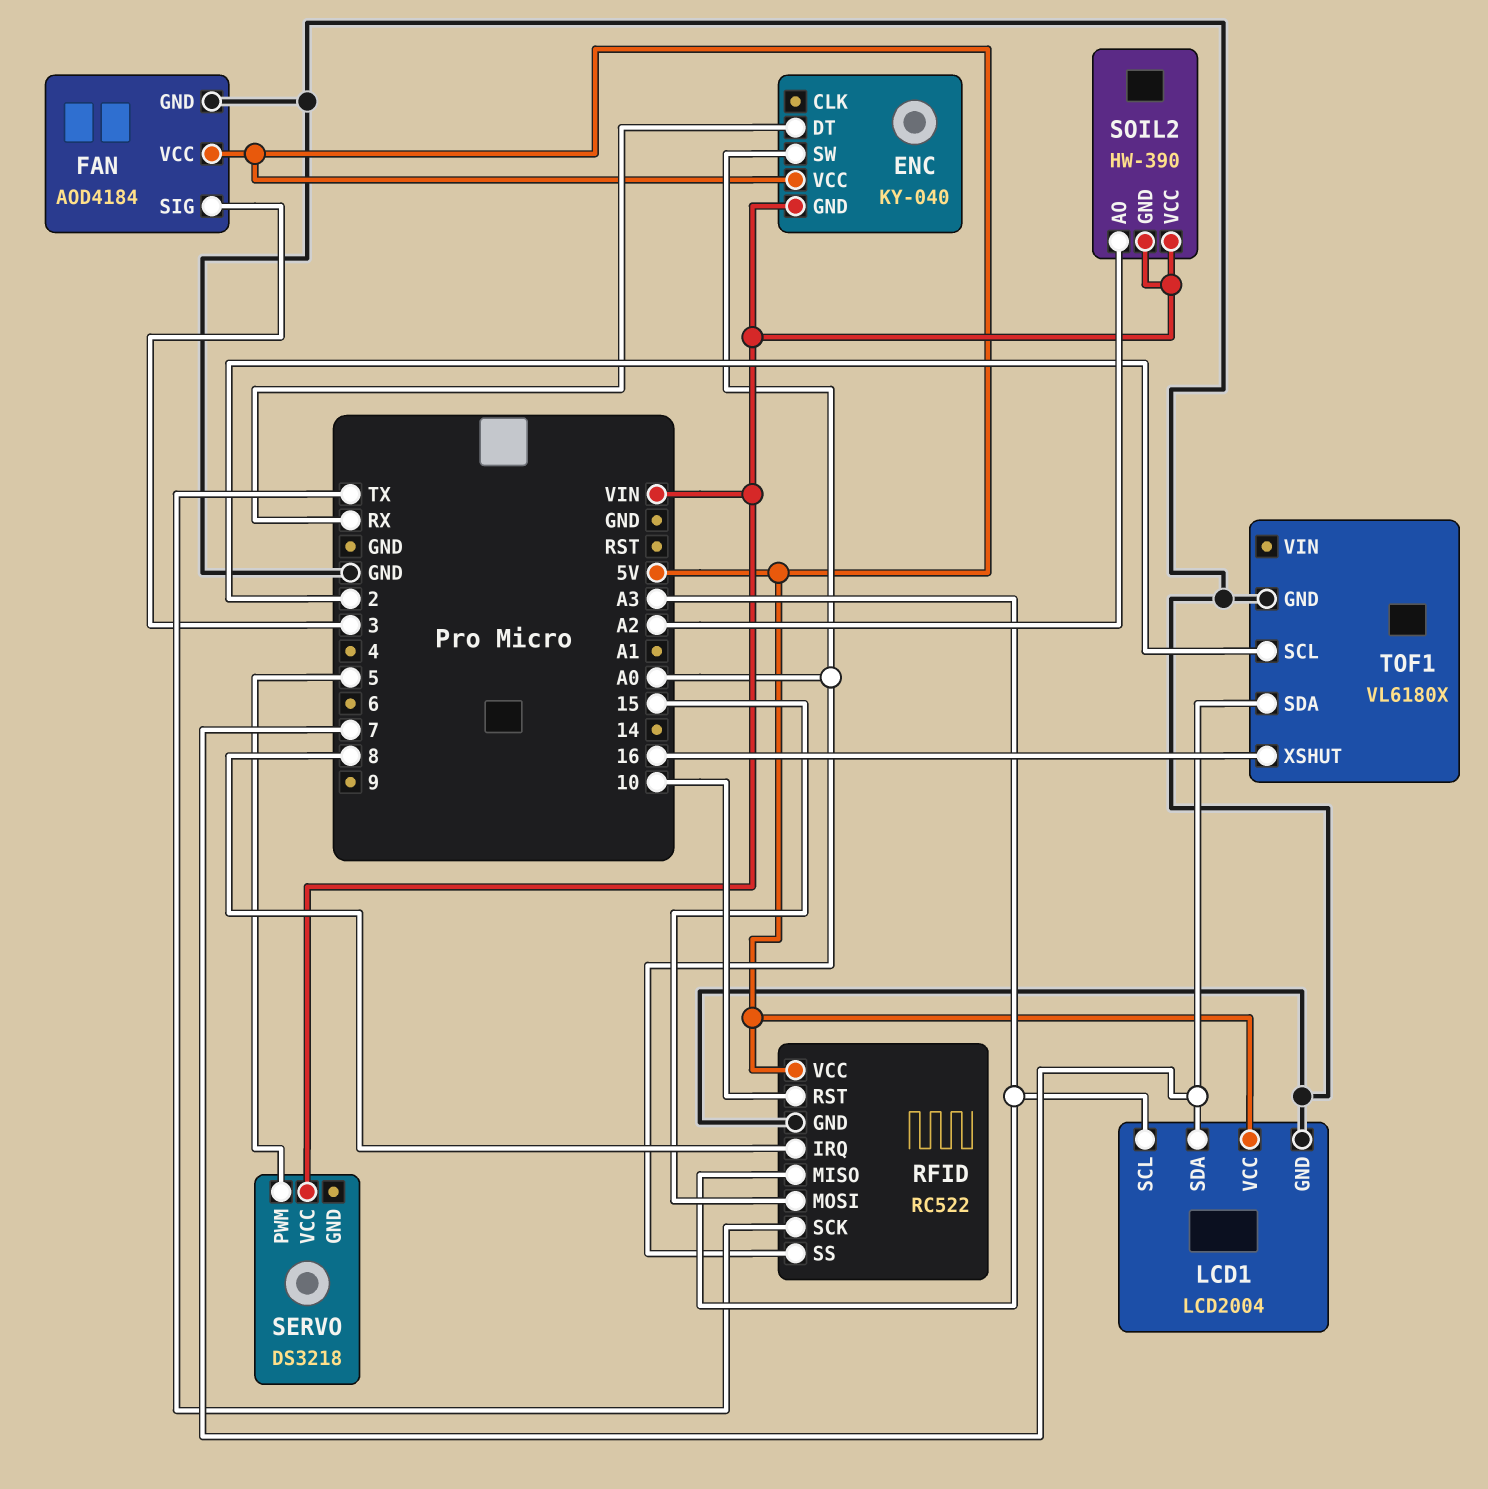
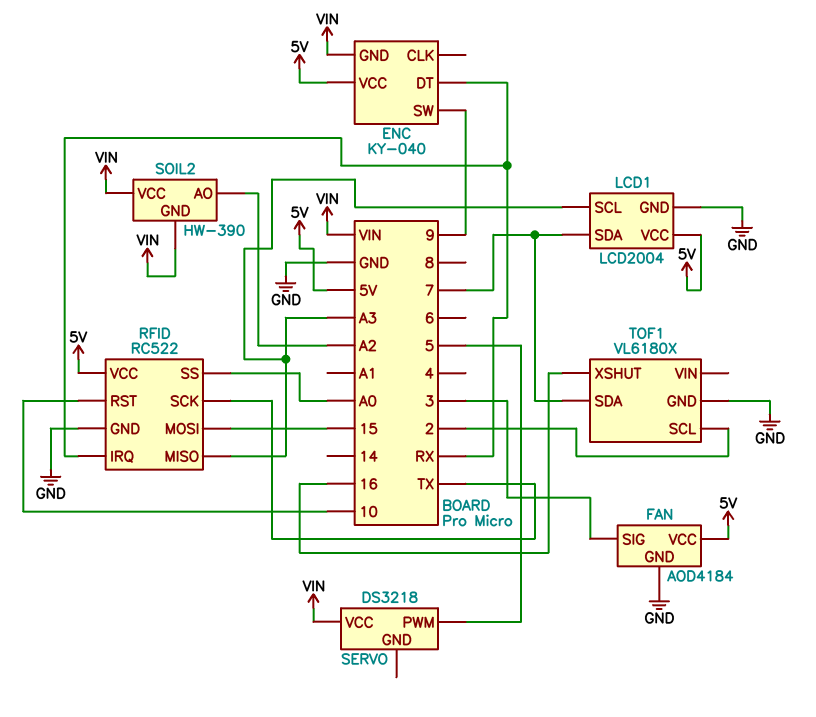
ENC pin SW: A0 -> 9
RFID pin IRQ: 8 -> RX

